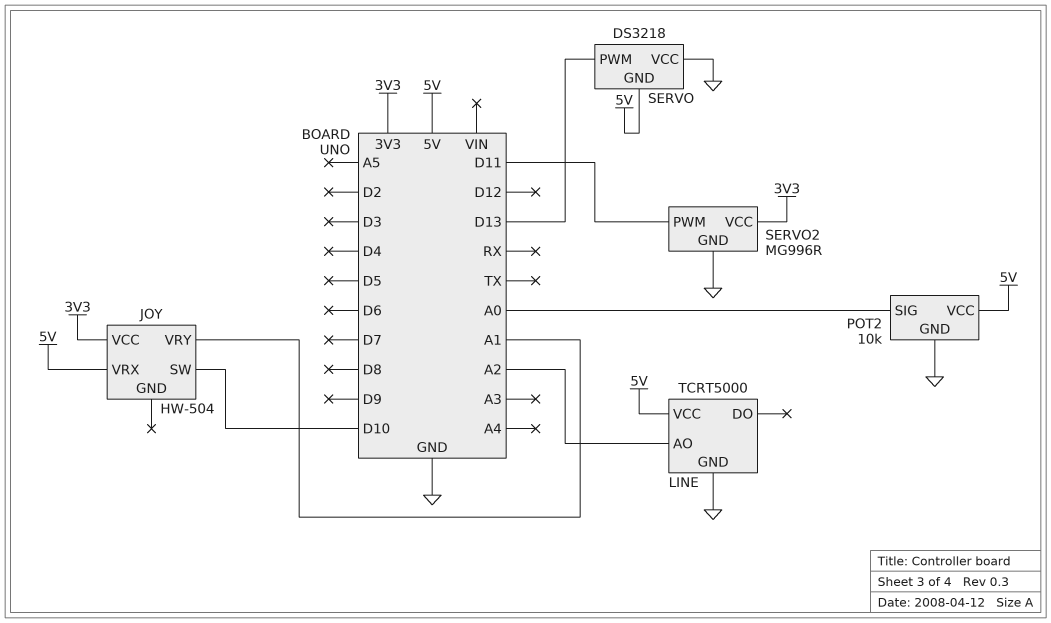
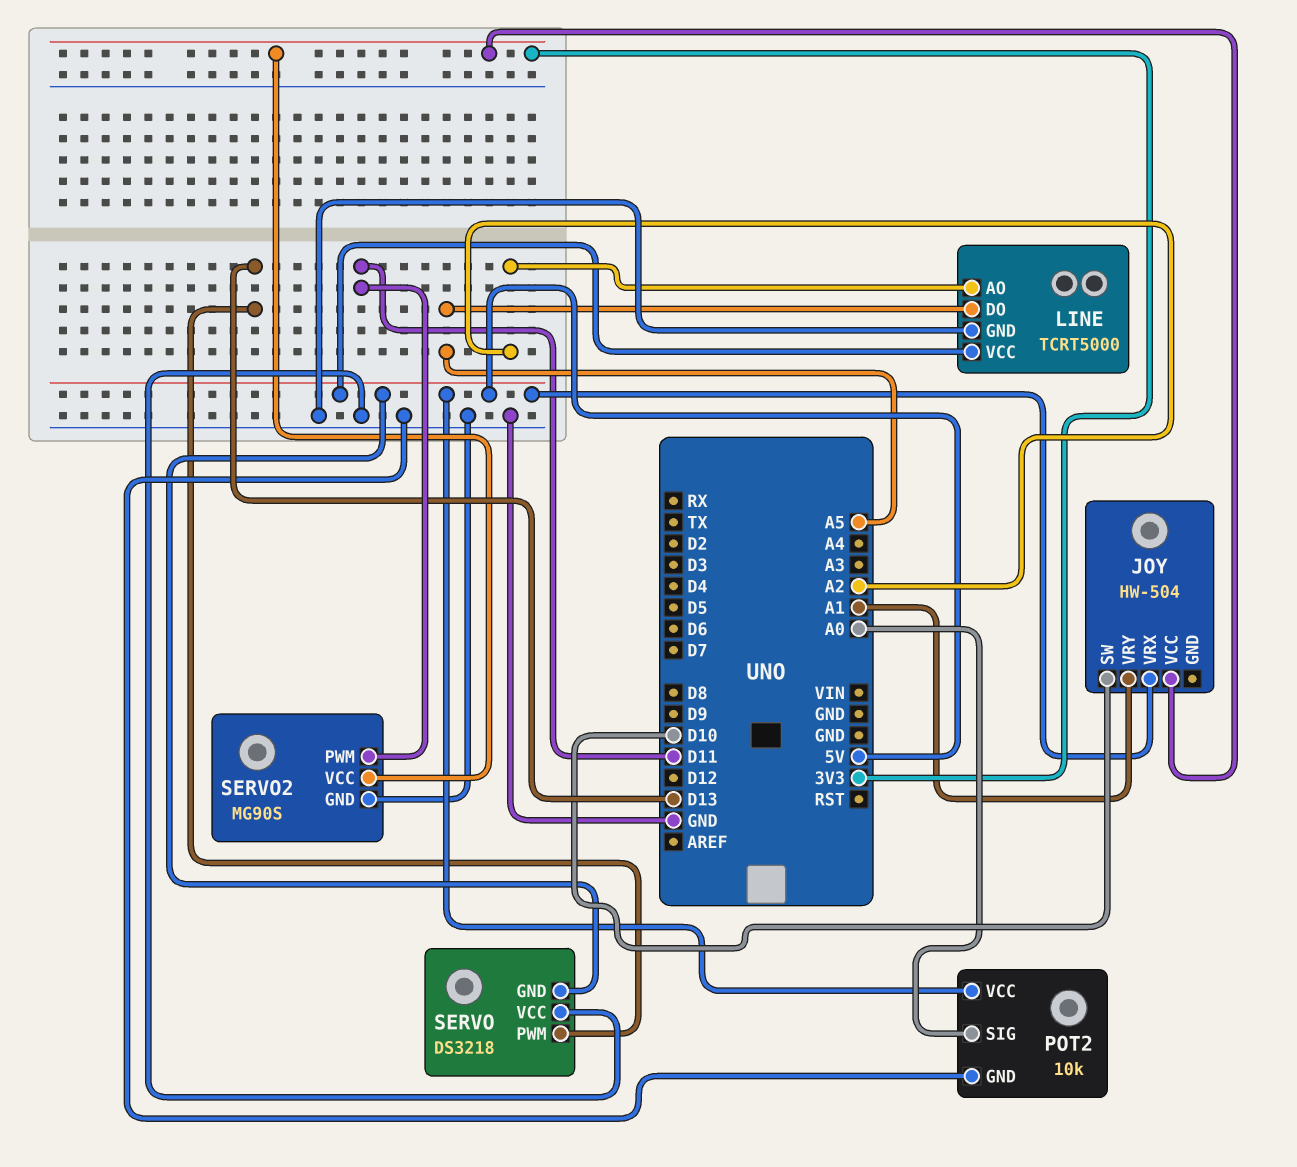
LINE pin DO: none -> A5
SERVO2: MG996R -> MG90S

